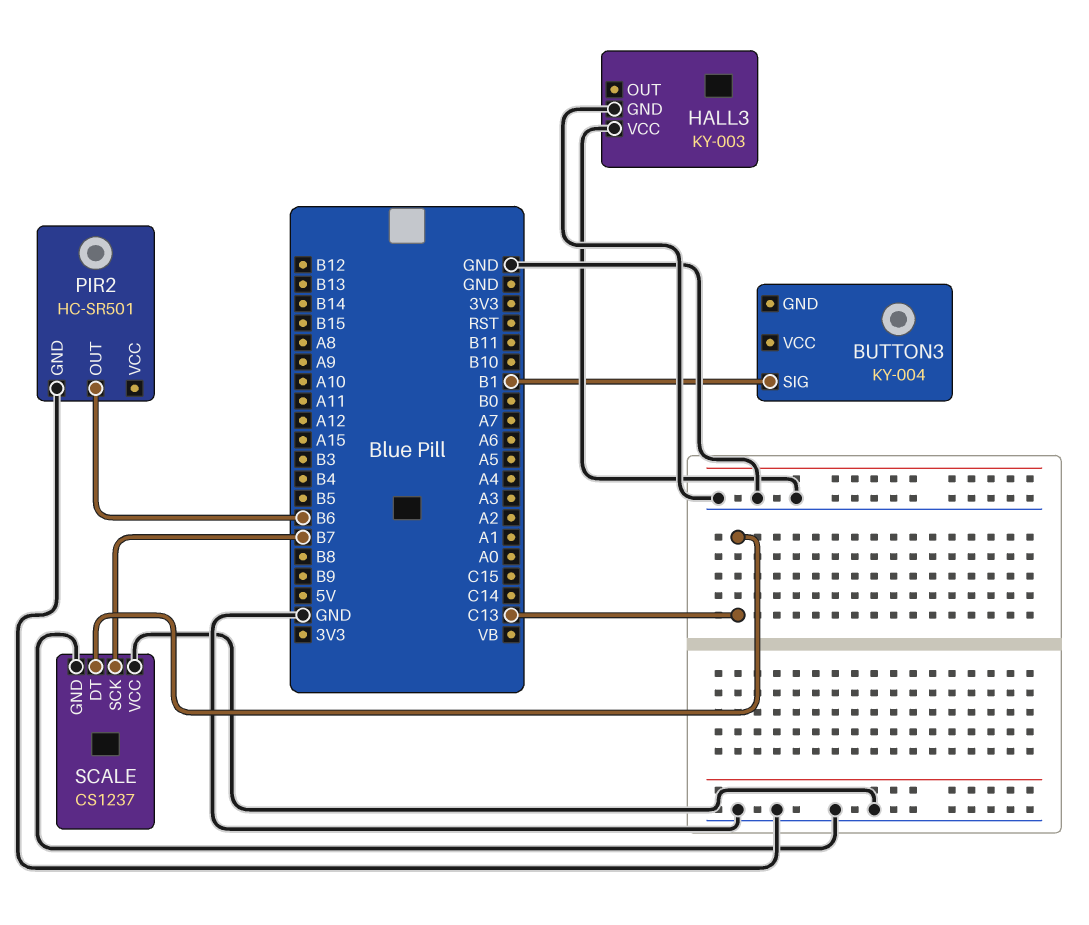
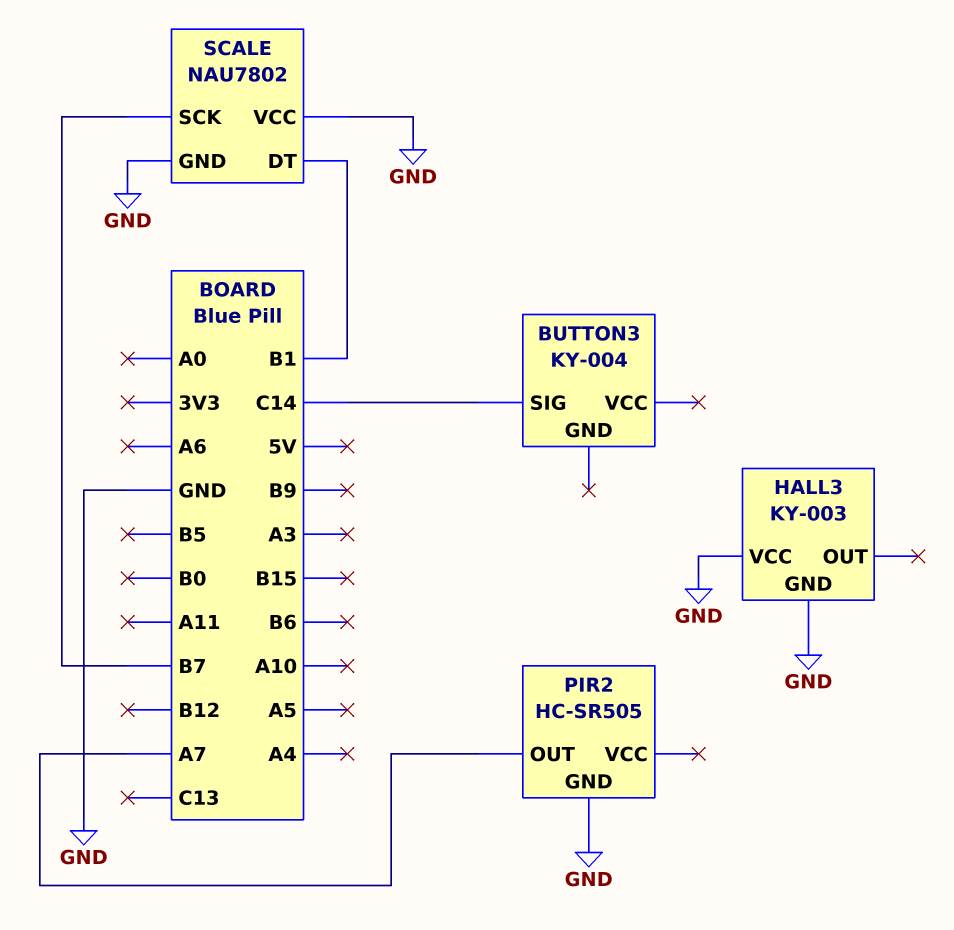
BUTTON3 pin SIG: B1 -> C14
PIR2: HC-SR501 -> HC-SR505
PIR2 pin OUT: B6 -> A7
SCALE: CS1237 -> NAU7802
SCALE pin DT: C13 -> B1

